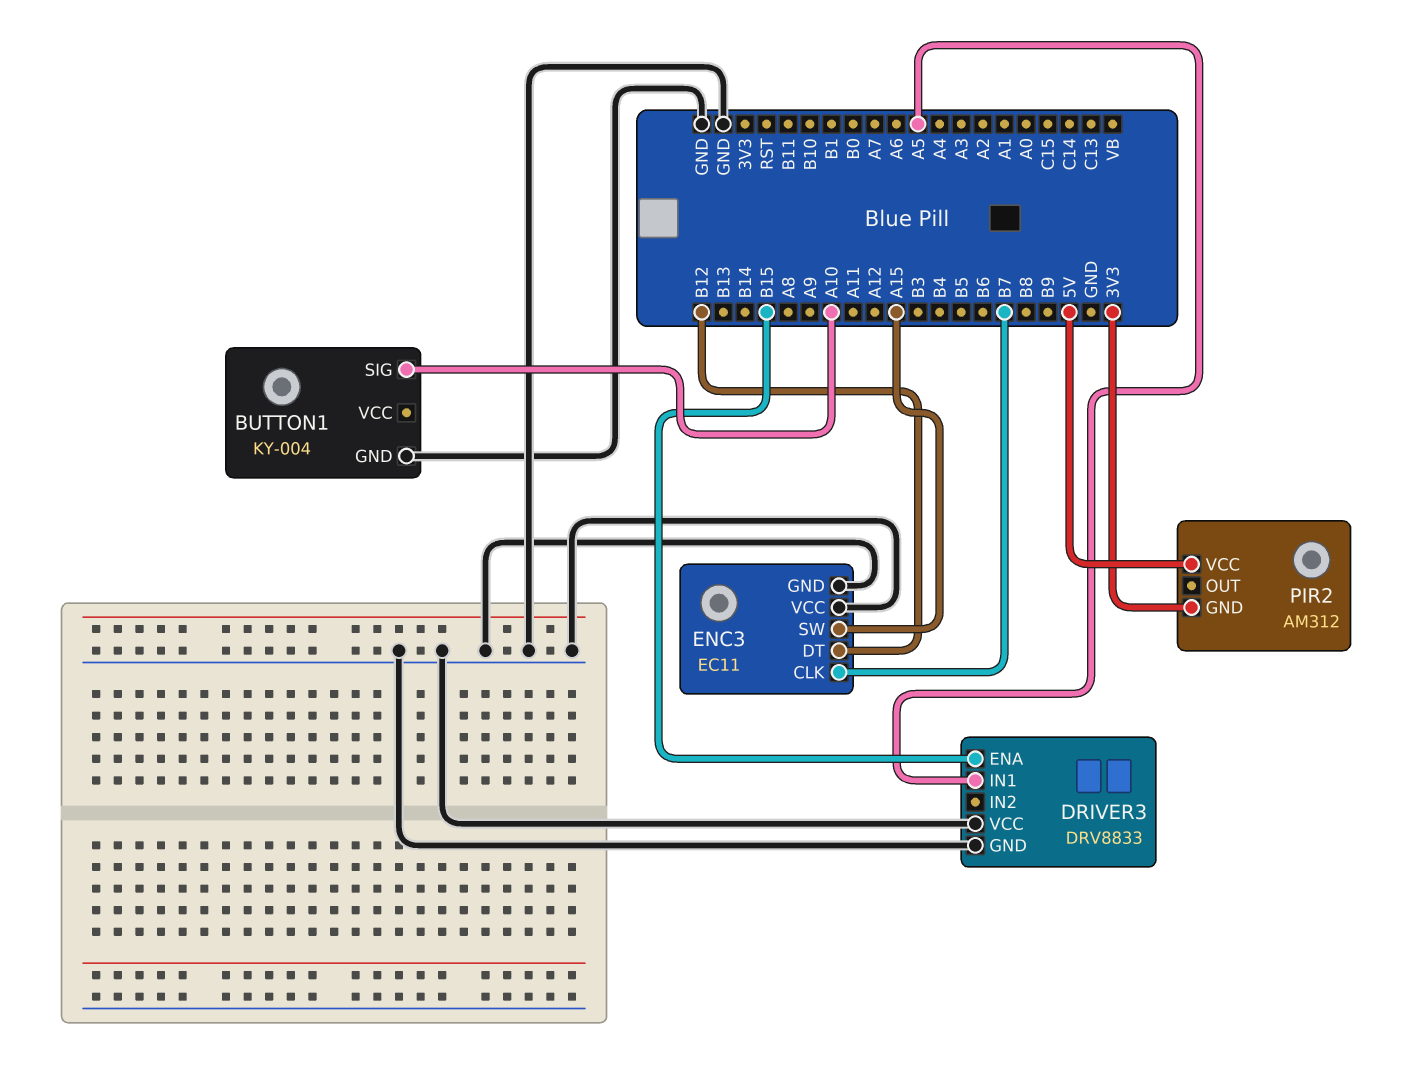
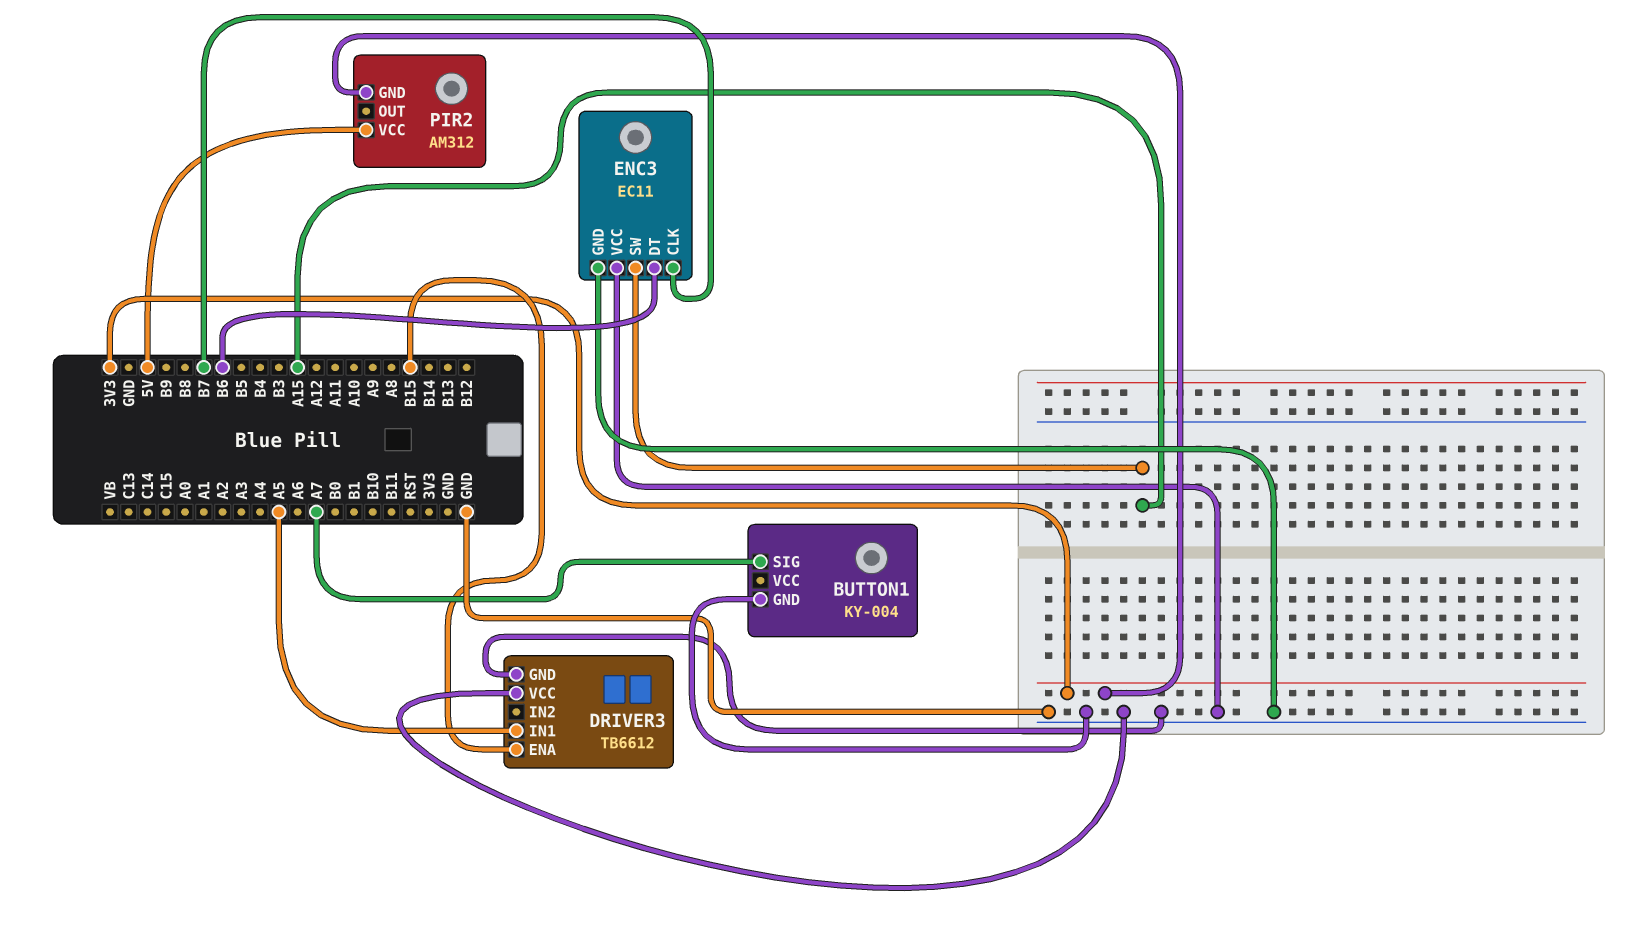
BUTTON1 pin SIG: A10 -> A7
DRIVER3: DRV8833 -> TB6612
ENC3 pin DT: B12 -> B6

